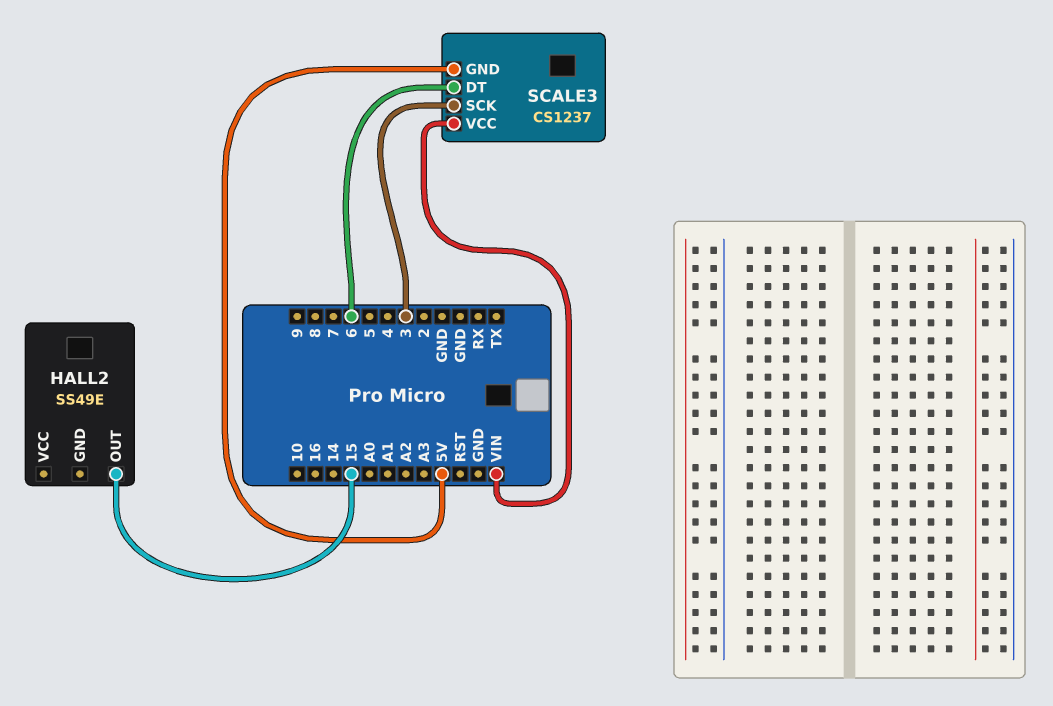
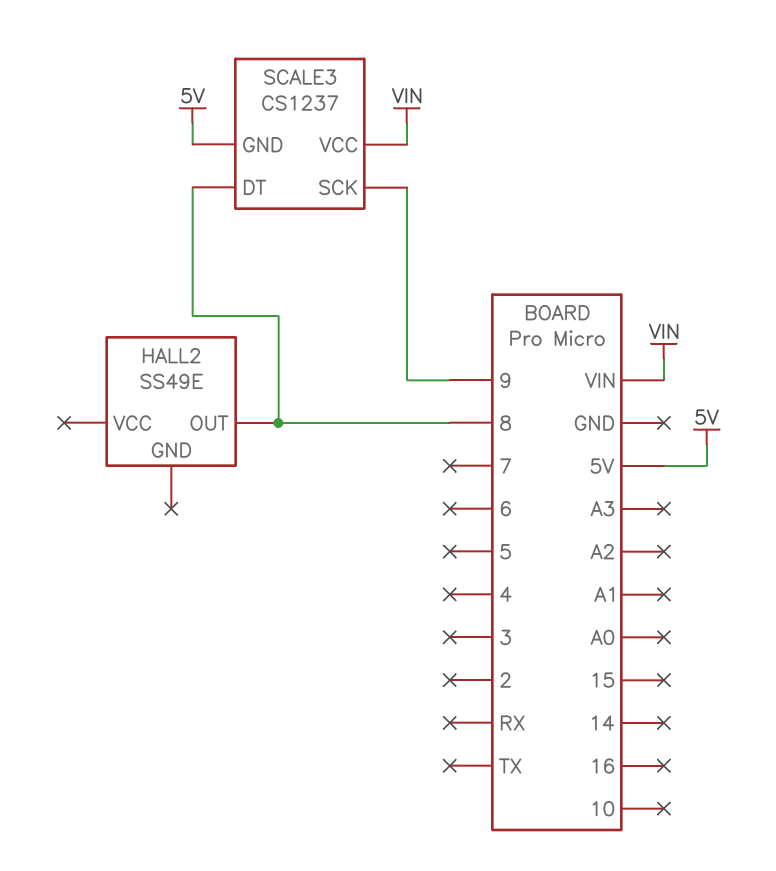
HALL2 pin OUT: 15 -> 8
SCALE3 pin DT: 6 -> 8
SCALE3 pin SCK: 3 -> 9

